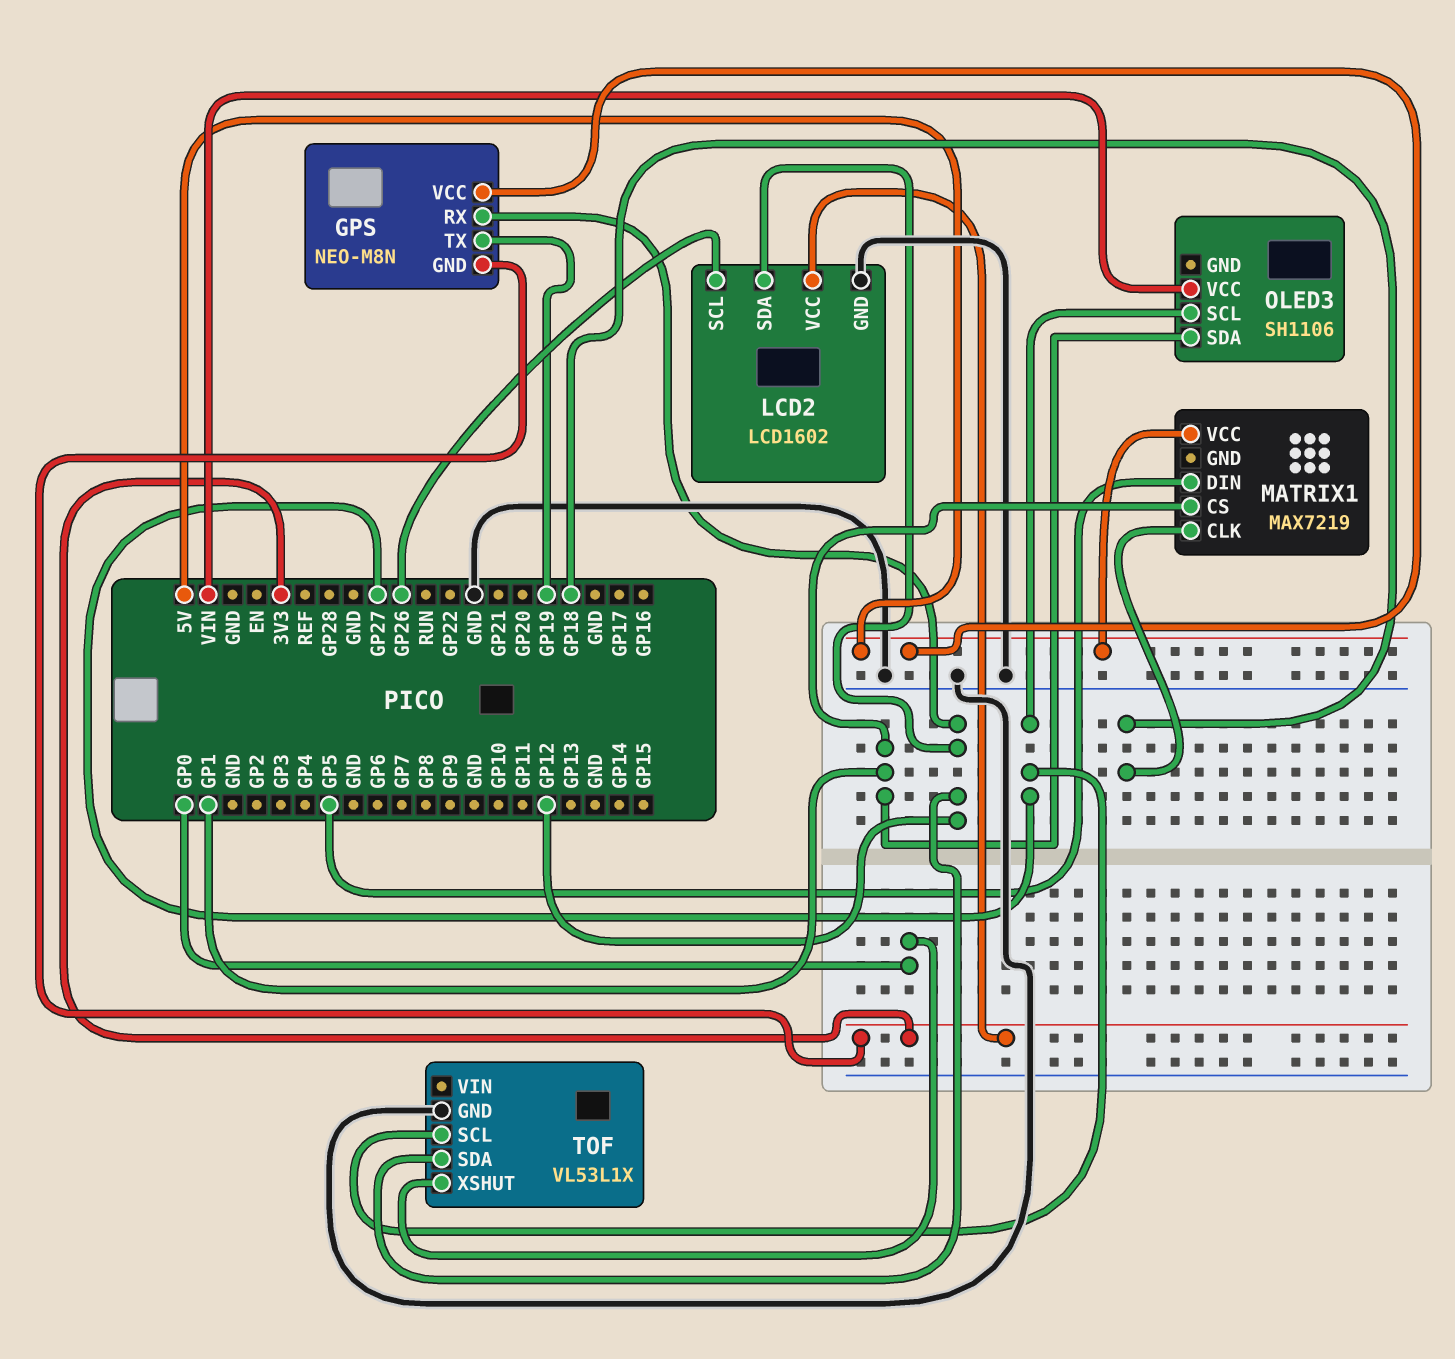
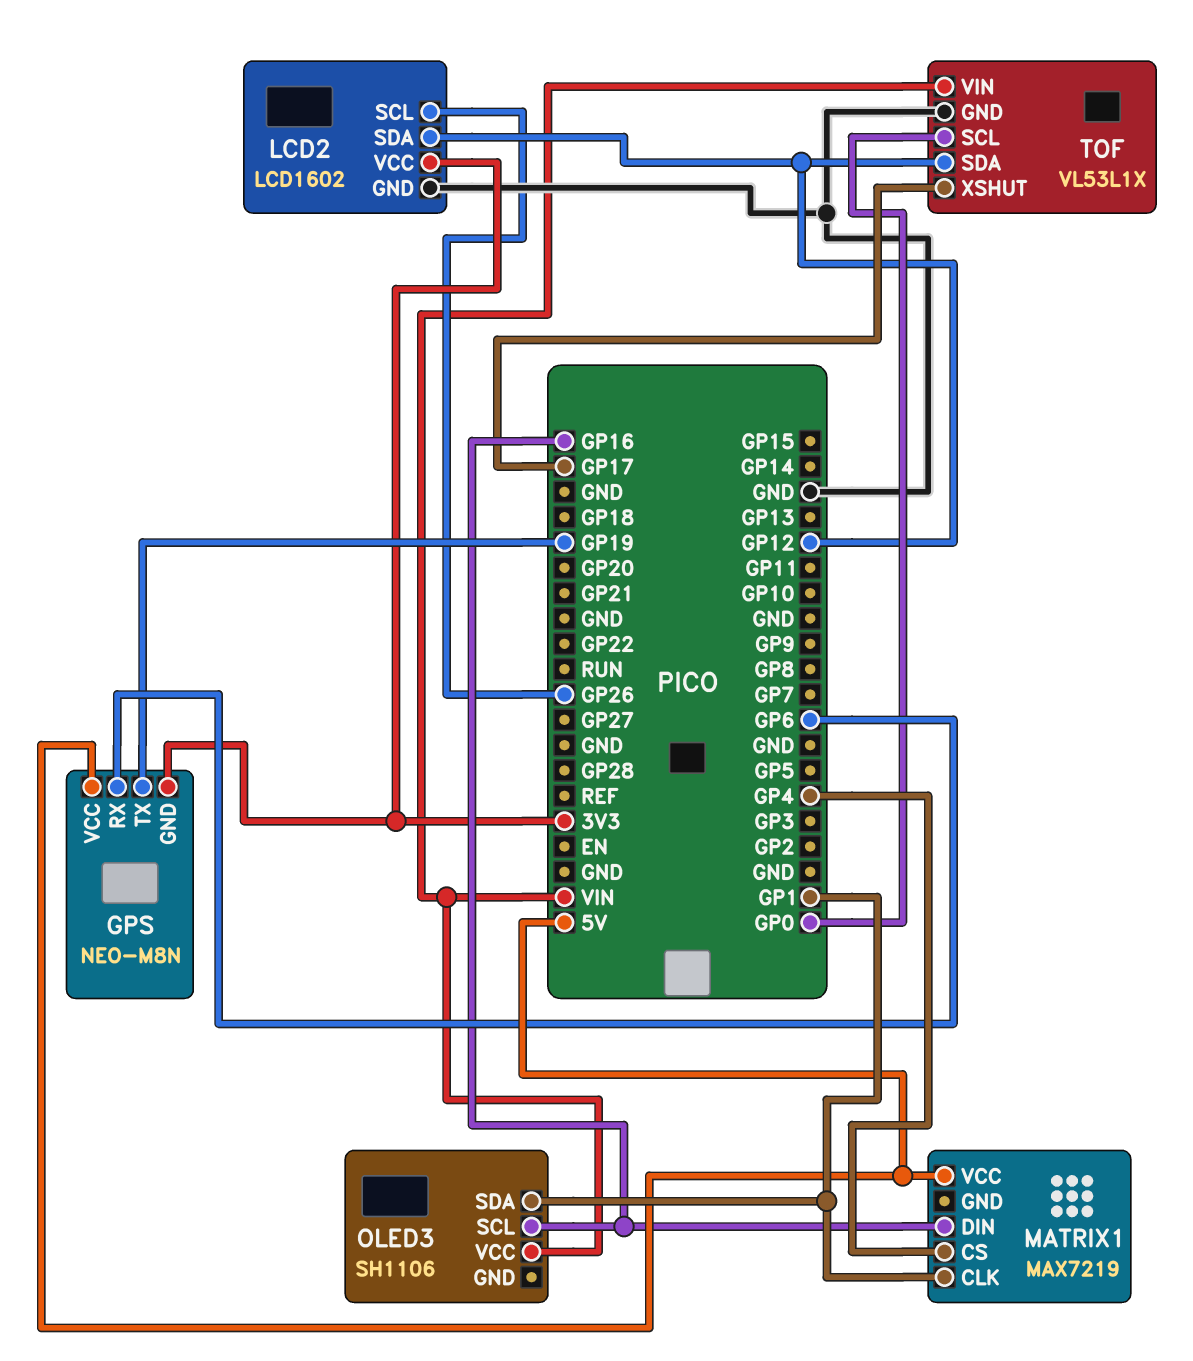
GPS pin RX: GP12 -> GP6
MATRIX1 pin CLK: GP18 -> GP1
MATRIX1 pin CS: GP1 -> GP4
MATRIX1 pin DIN: GP5 -> GP16
OLED3 pin SCL: GP27 -> GP16
TOF pin SCL: GP27 -> GP0
TOF pin VIN: none -> VIN
TOF pin XSHUT: GP0 -> GP17

